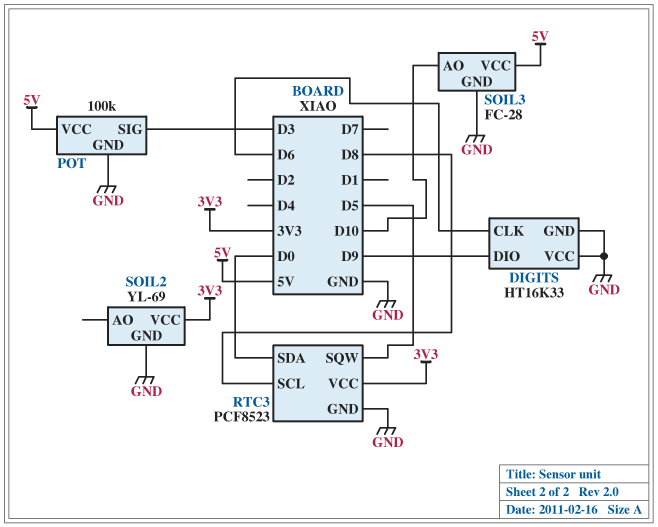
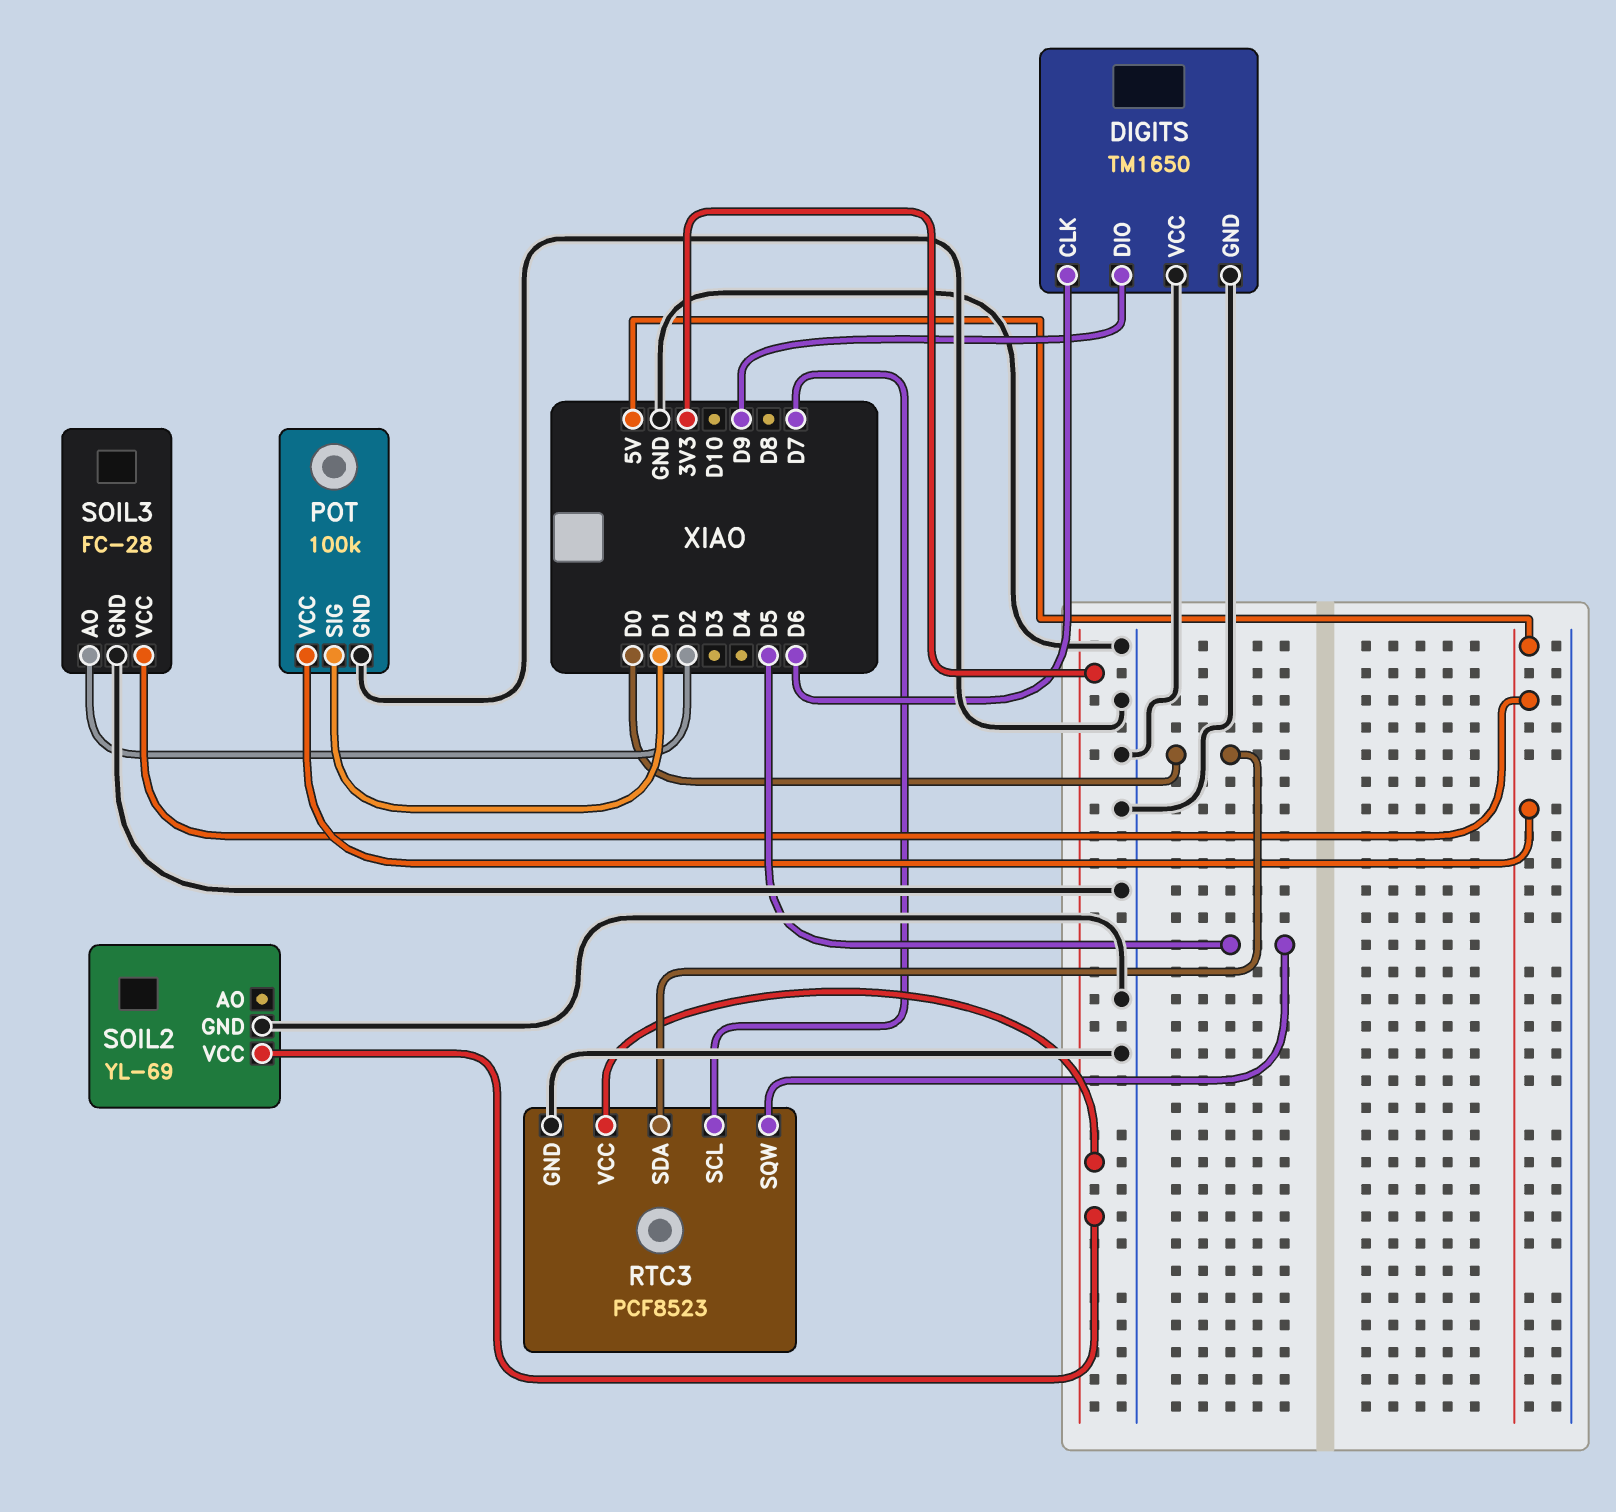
DIGITS: HT16K33 -> TM1650
POT pin SIG: D3 -> D1
RTC3 pin SCL: D8 -> D7
SOIL3 pin AO: D10 -> D2

